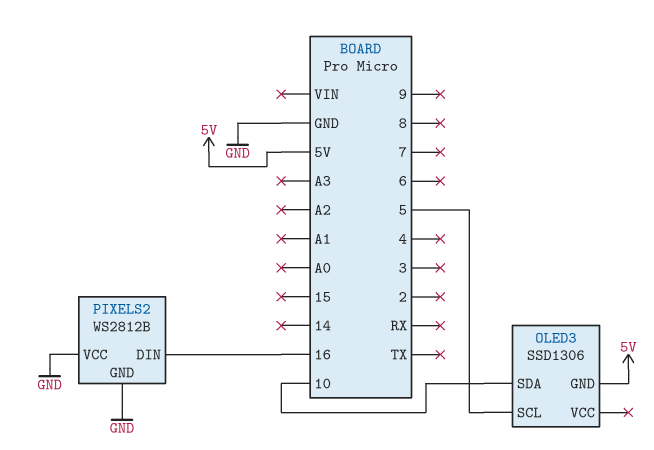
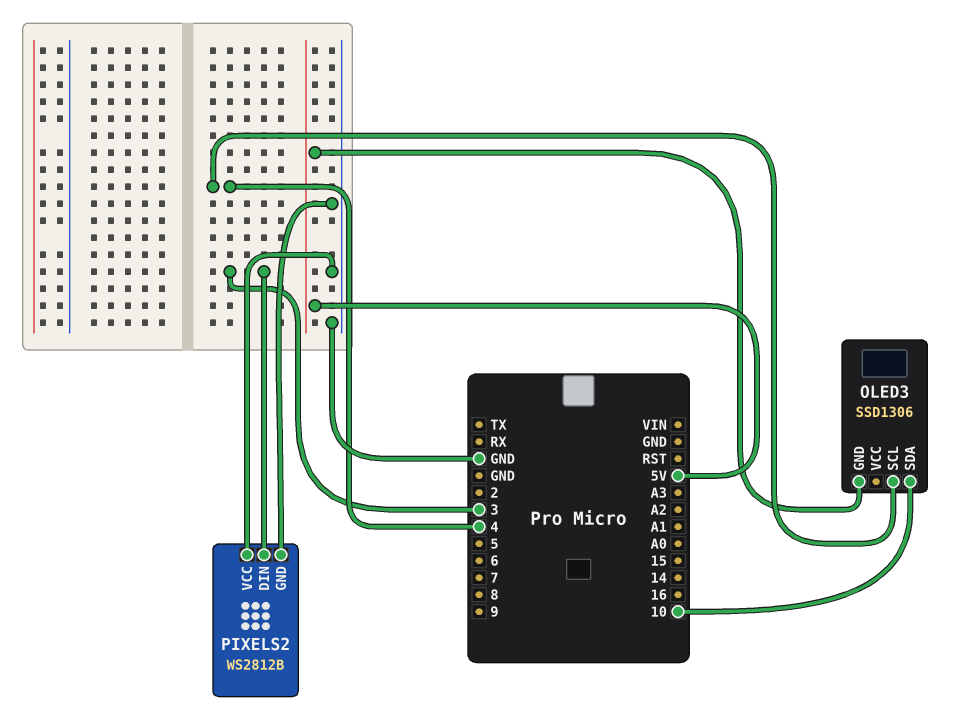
OLED3 pin SCL: 5 -> 4
PIXELS2 pin DIN: 16 -> 3

